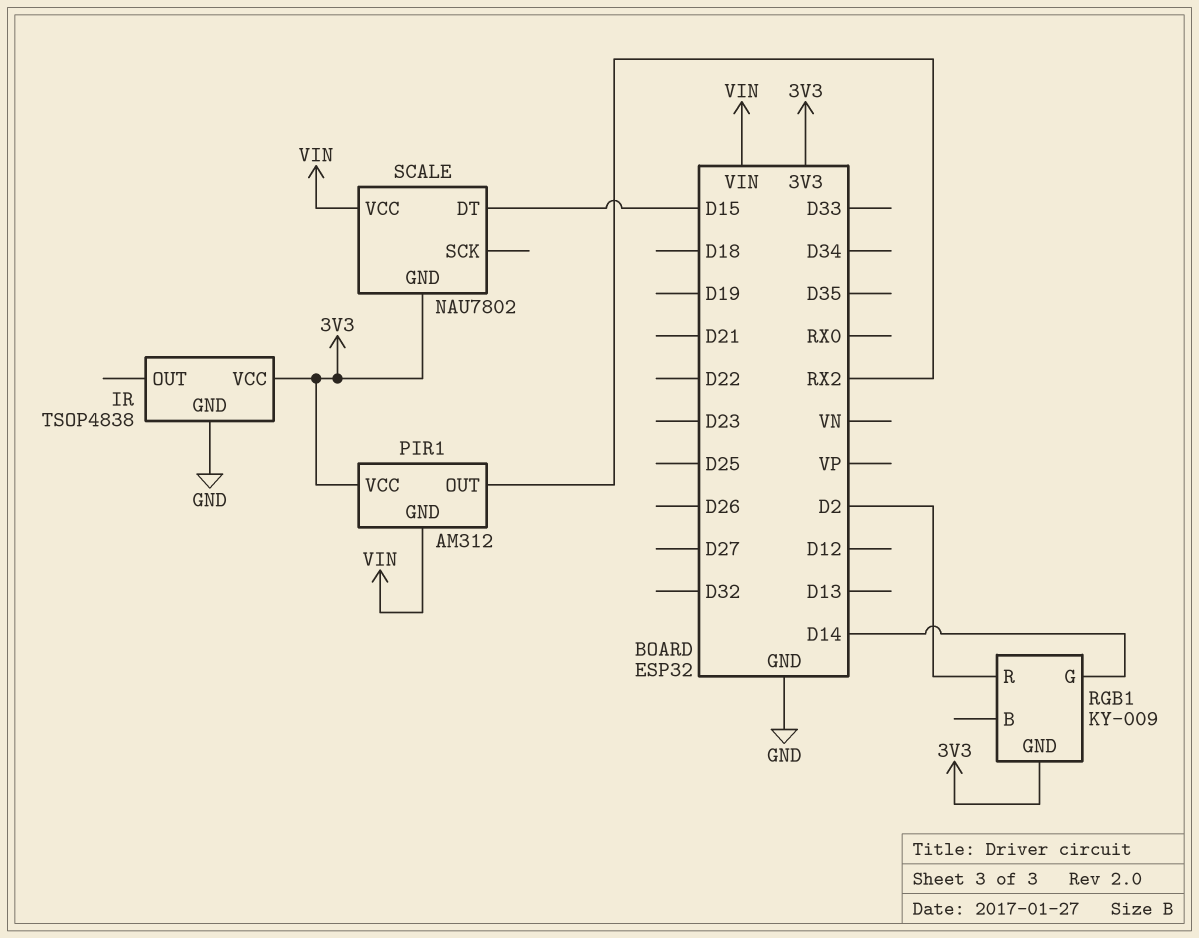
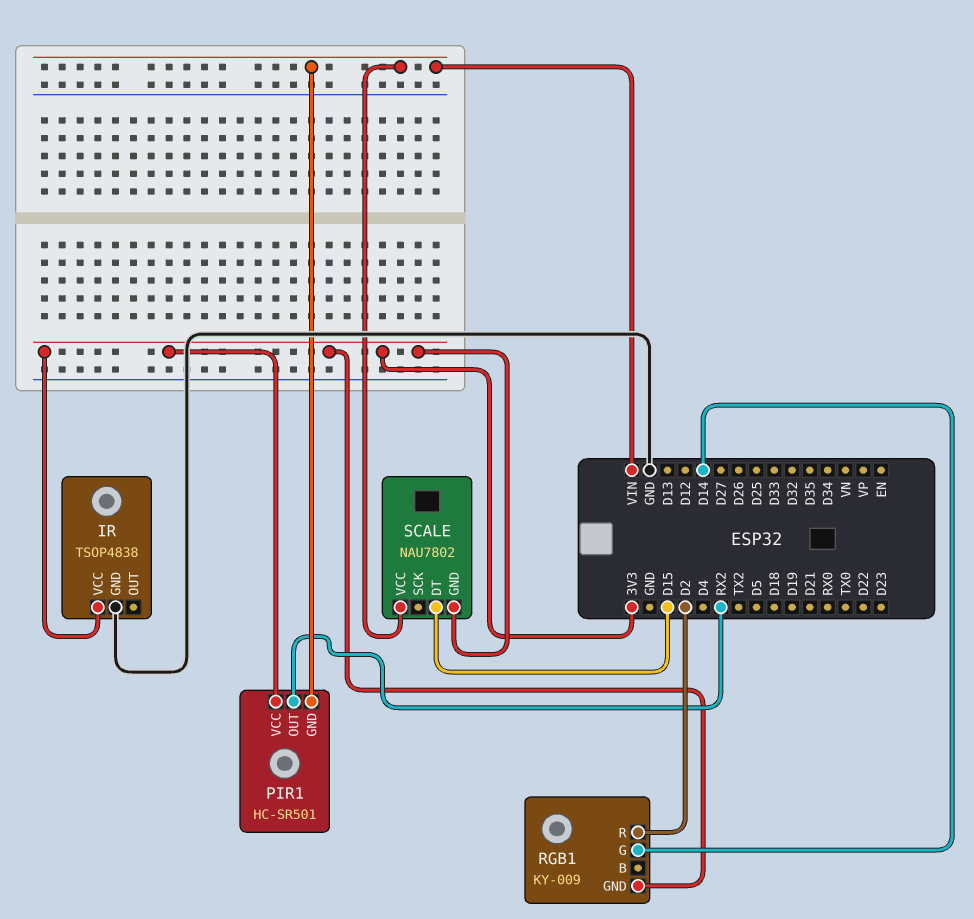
PIR1: AM312 -> HC-SR501

